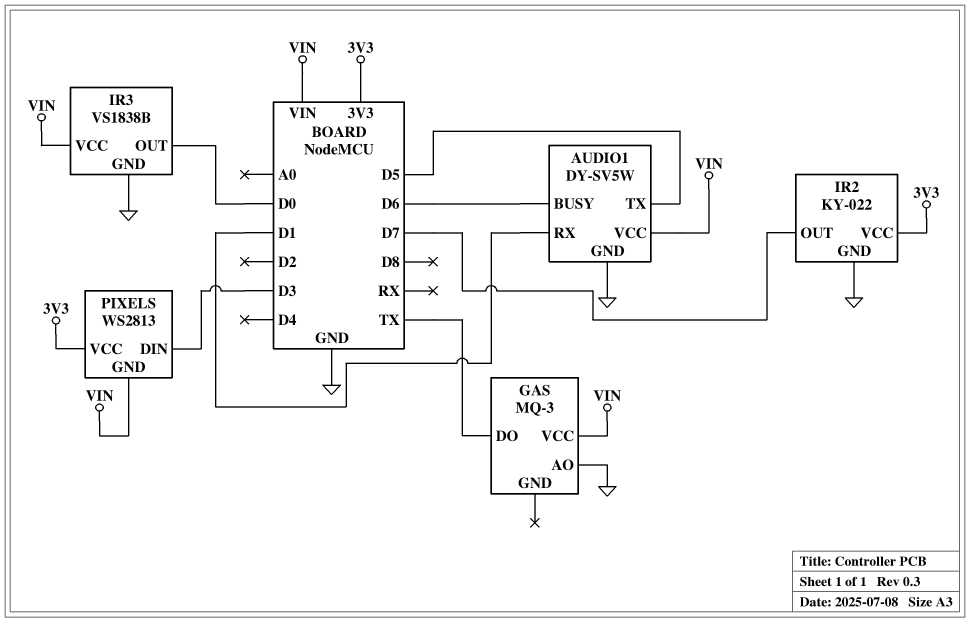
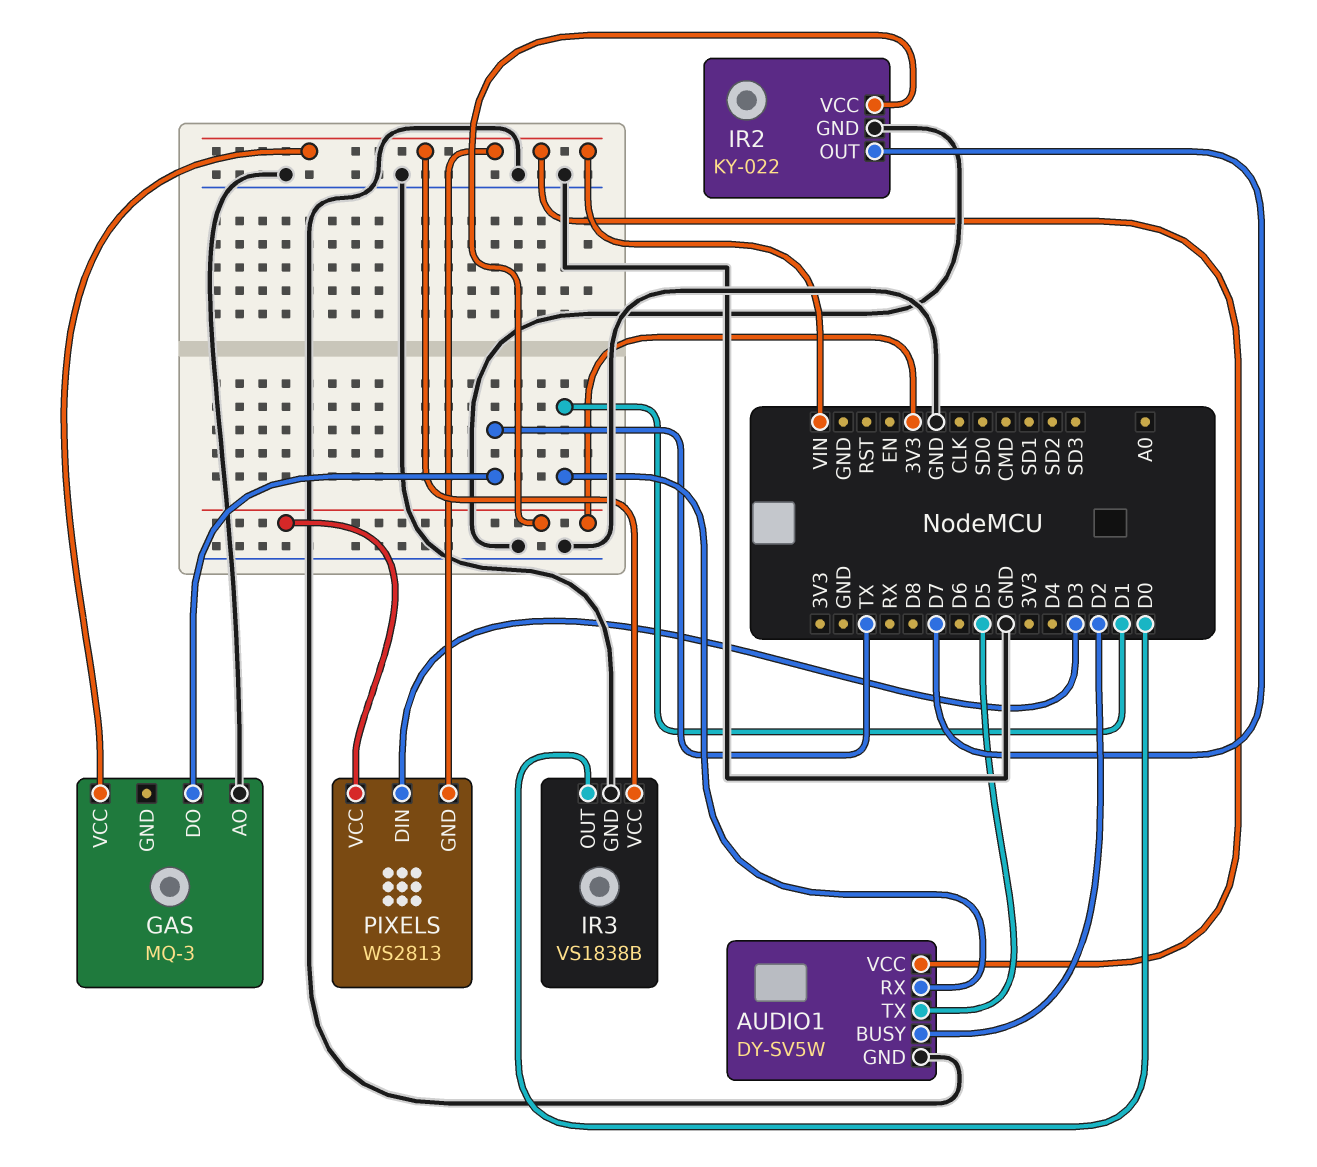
AUDIO1 pin BUSY: D6 -> D2

